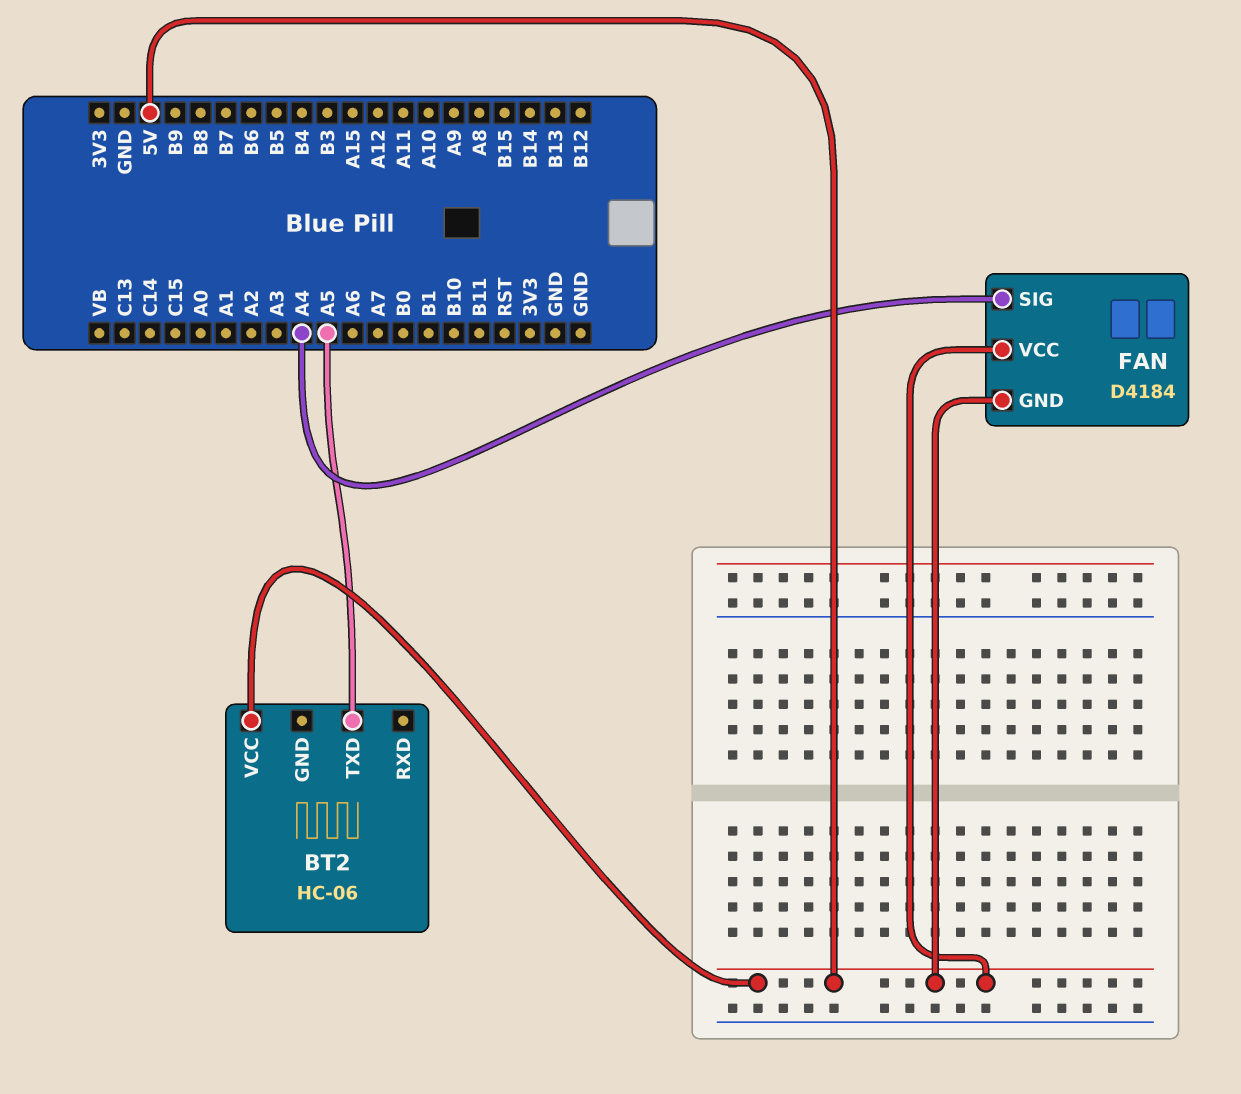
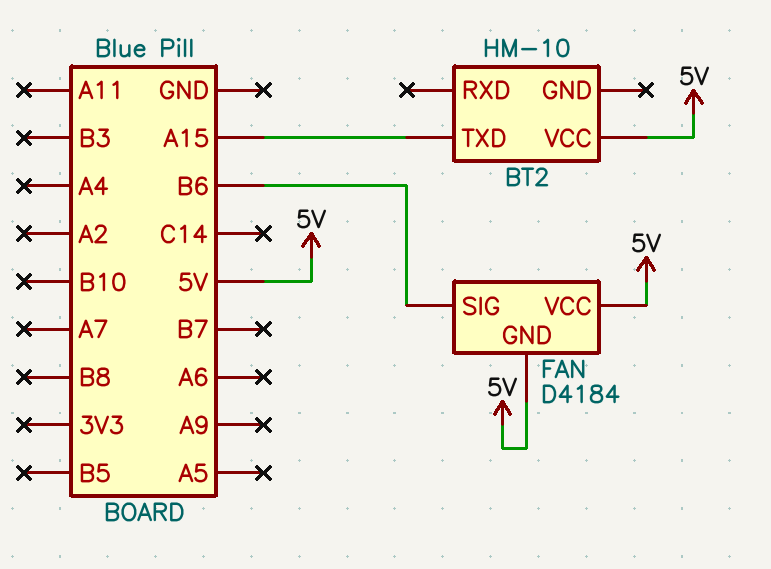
BT2: HC-06 -> HM-10
BT2 pin TXD: A5 -> A15
FAN pin SIG: A4 -> B6

